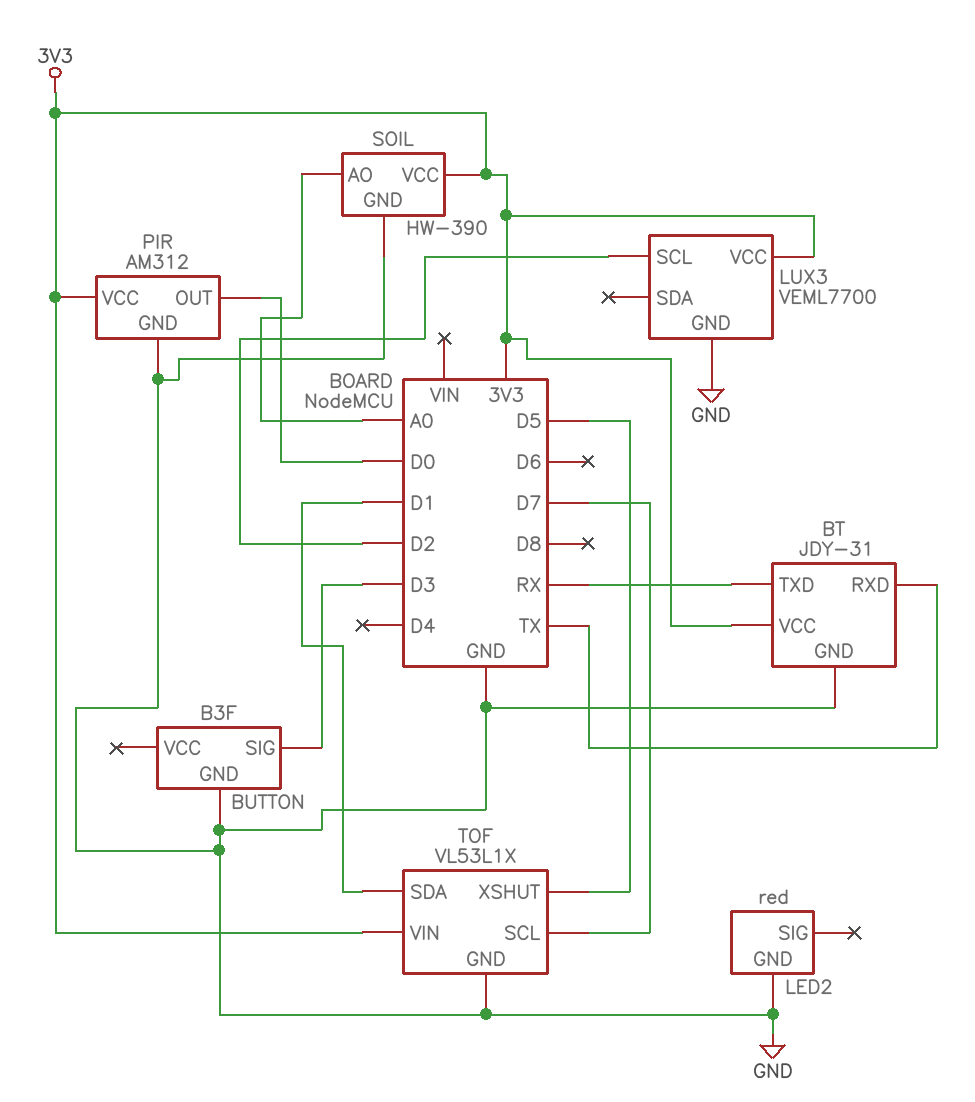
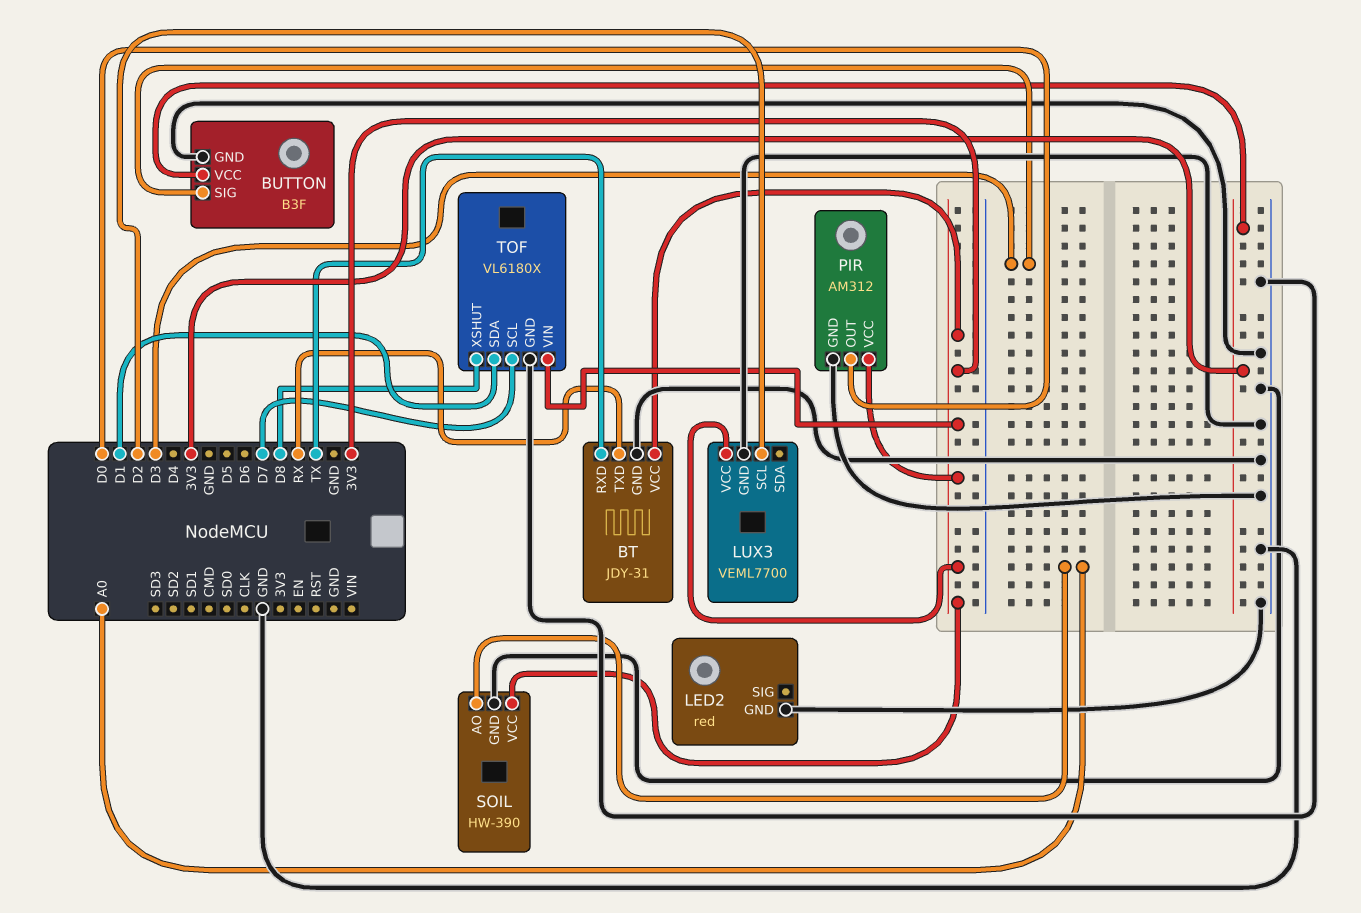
BUTTON pin VCC: none -> 3V3
TOF: VL53L1X -> VL6180X
TOF pin XSHUT: D5 -> D8

